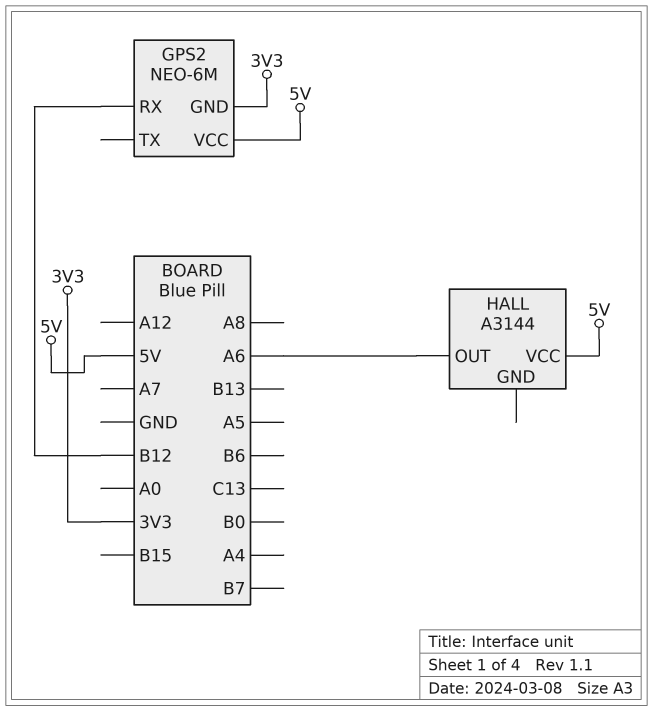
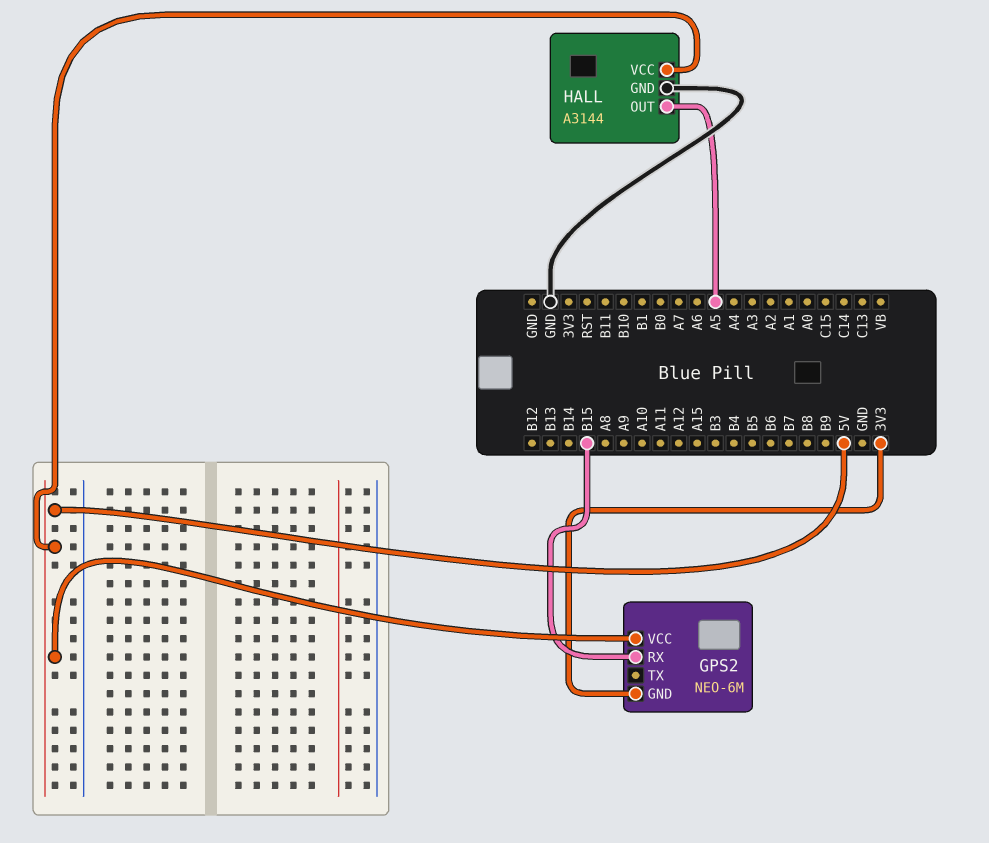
GPS2 pin RX: B12 -> B15
HALL pin GND: none -> GND
HALL pin OUT: A6 -> A5

